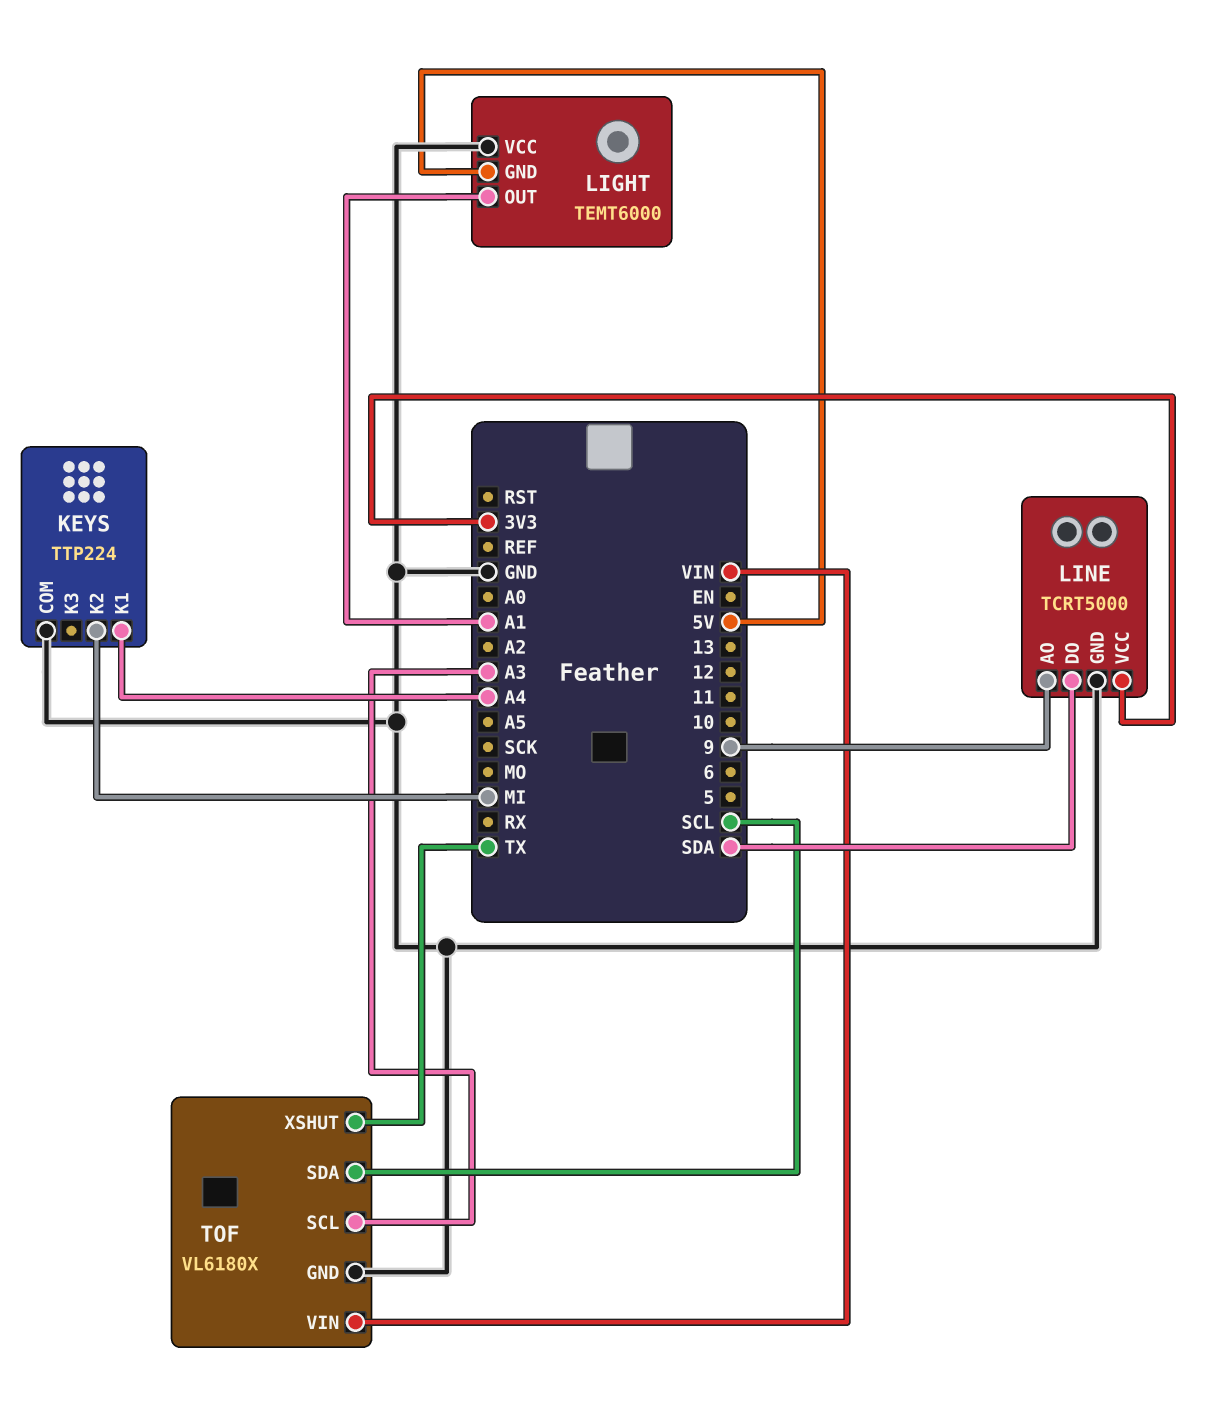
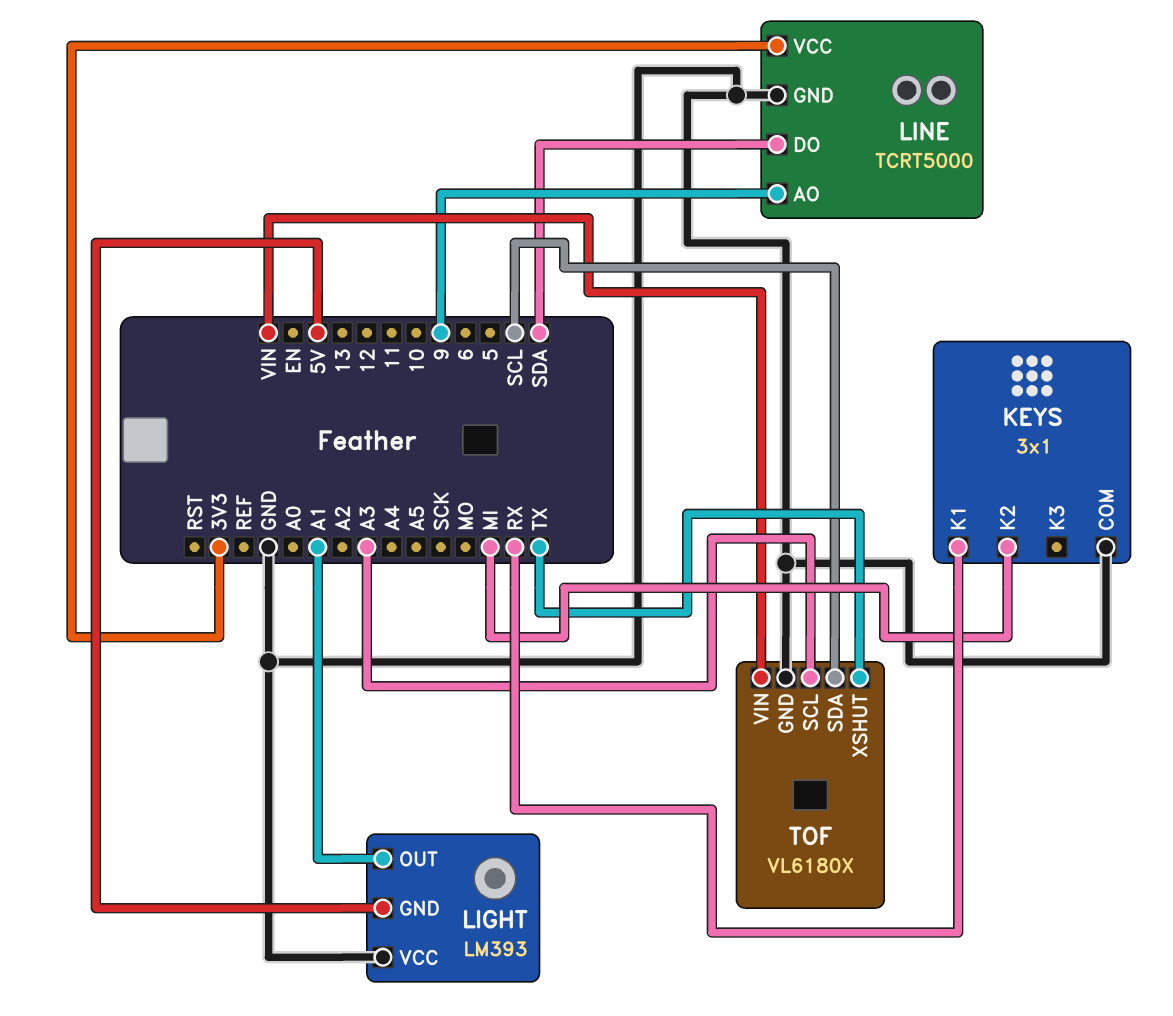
KEYS: TTP224 -> 3x1
KEYS pin K1: A4 -> RX
LIGHT: TEMT6000 -> LM393

